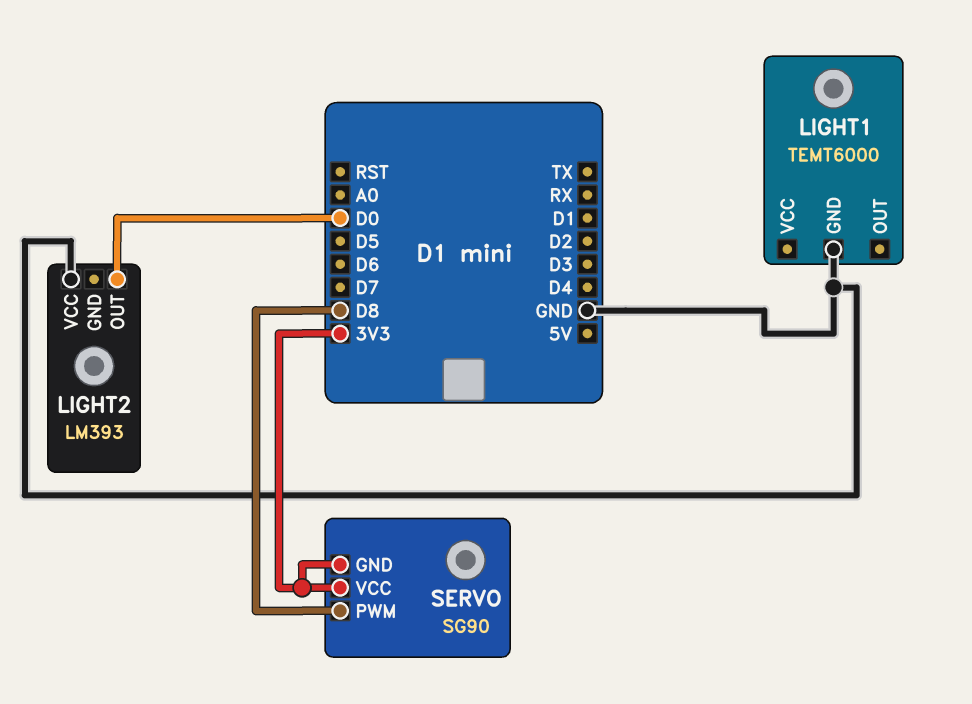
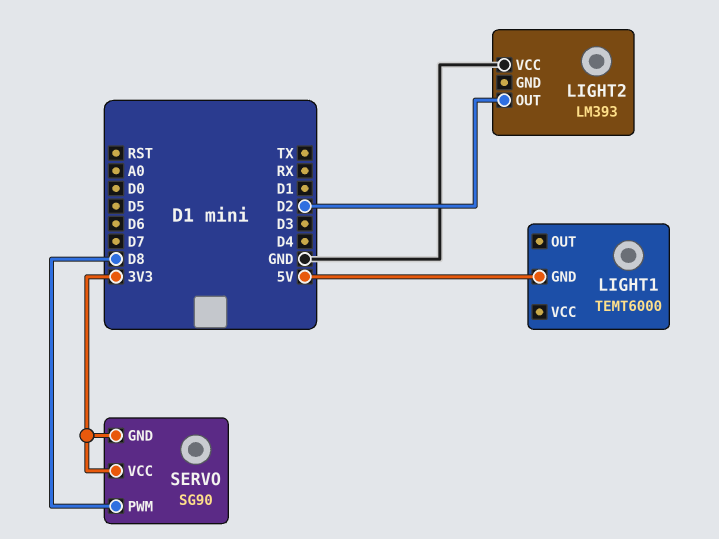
LIGHT1 pin GND: GND -> 5V
LIGHT2 pin OUT: D0 -> D2

